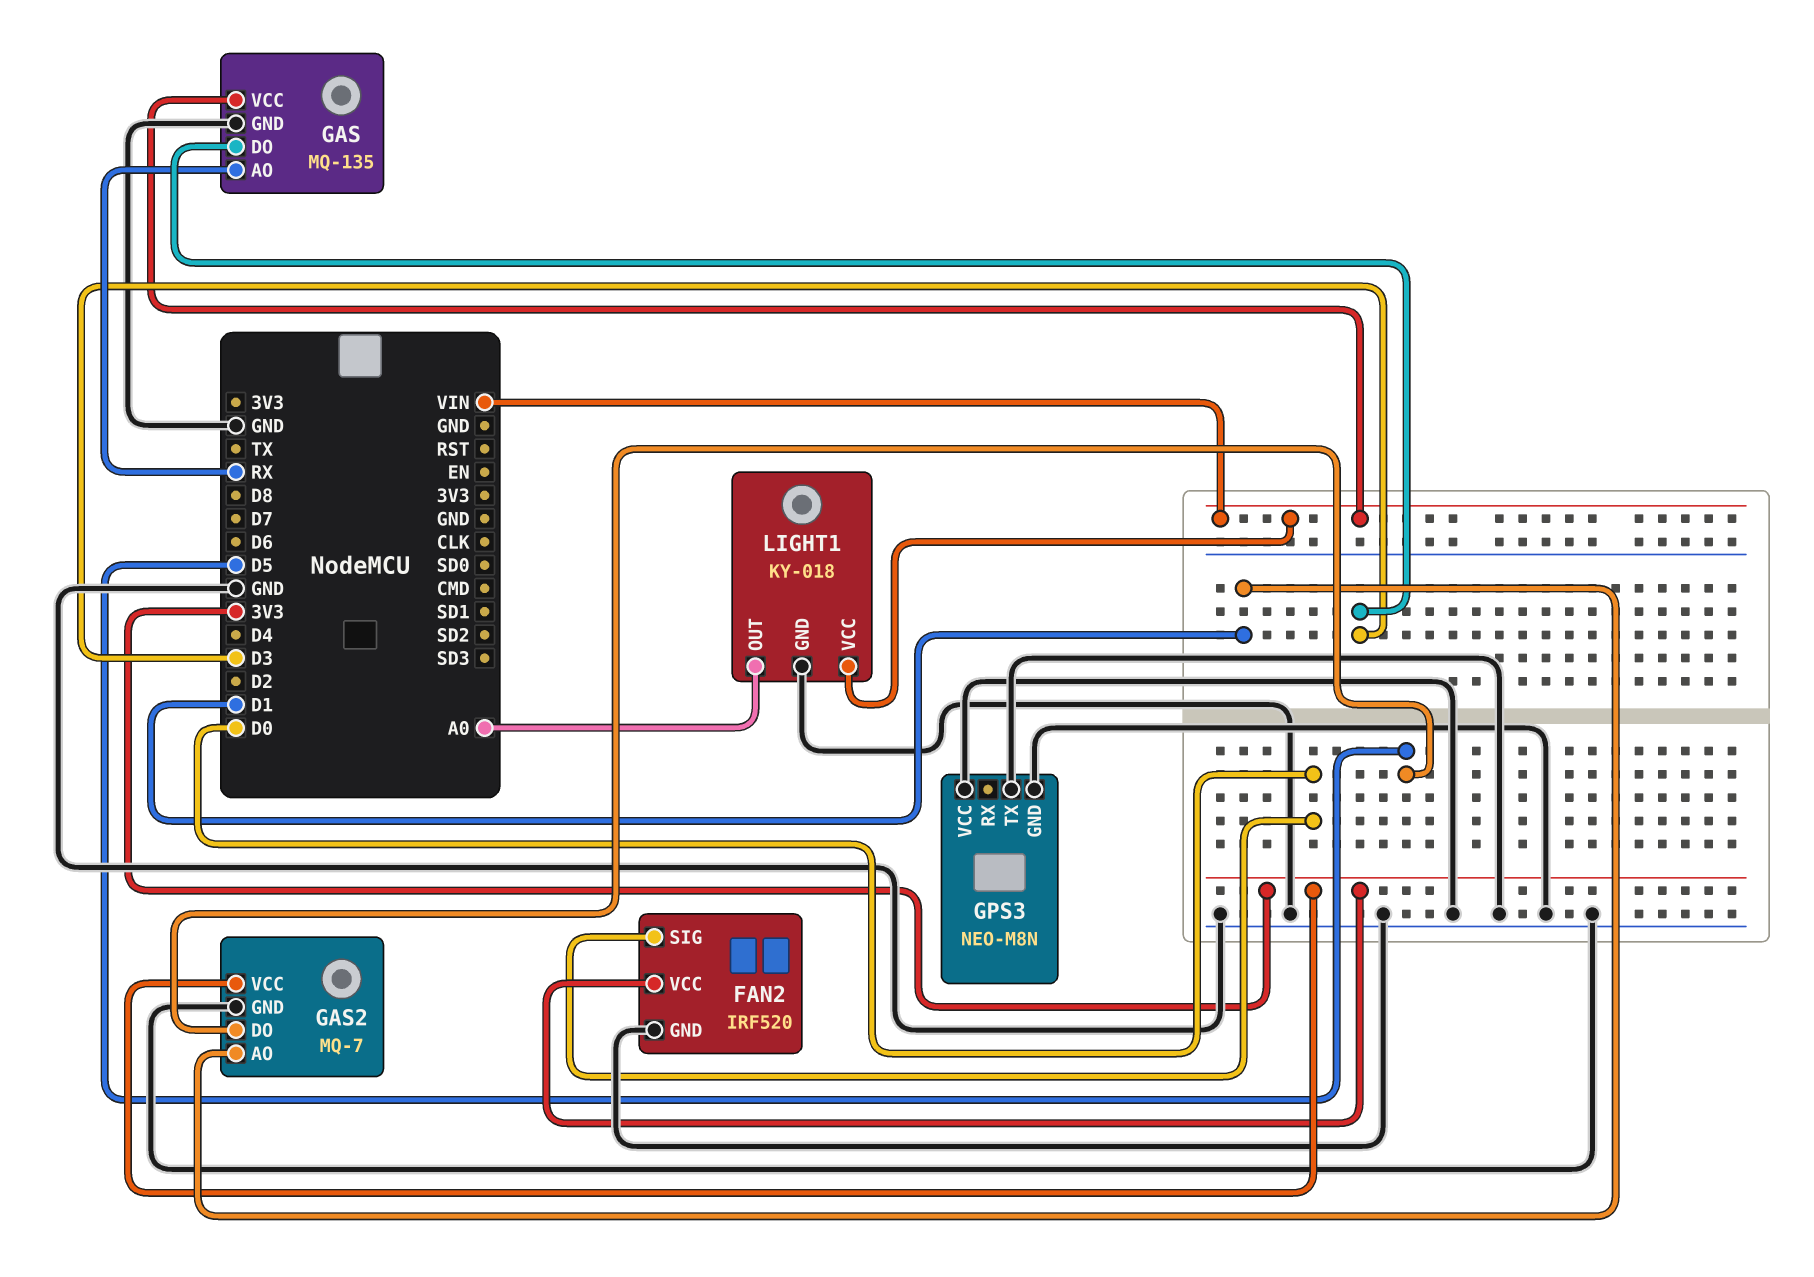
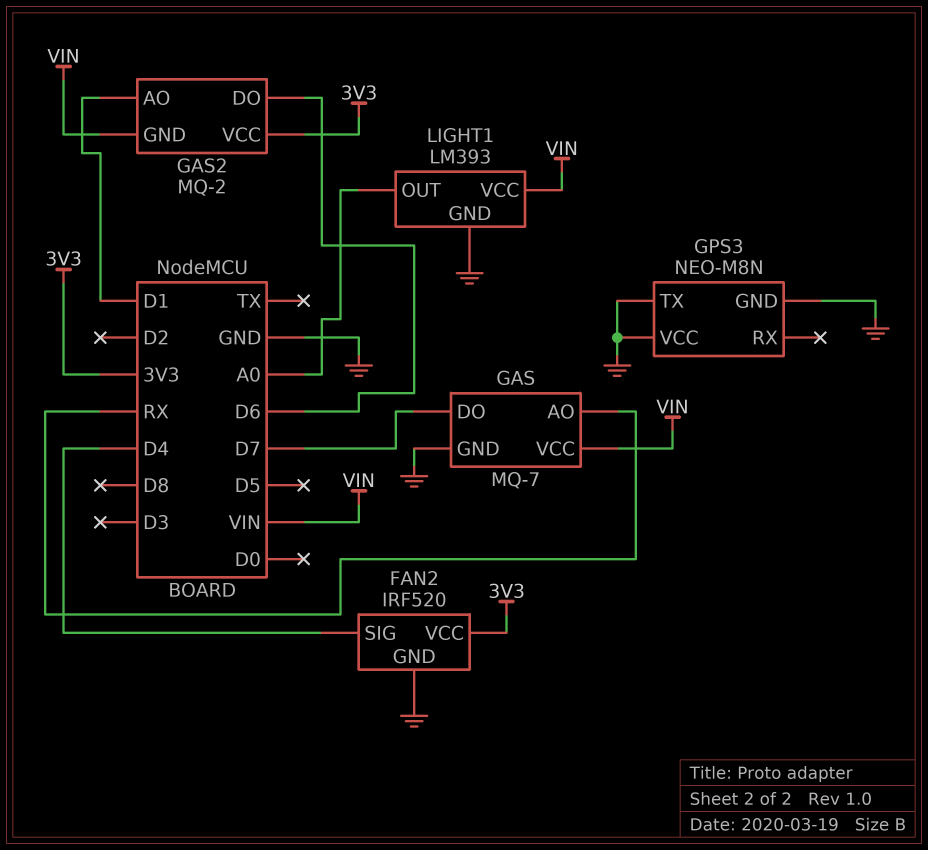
FAN2 pin SIG: D0 -> D4
GAS: MQ-135 -> MQ-7
GAS pin DO: D3 -> D7
GAS2: MQ-7 -> MQ-2
GAS2 pin DO: D5 -> D6
GAS2 pin GND: GND -> VIN
LIGHT1: KY-018 -> LM393

